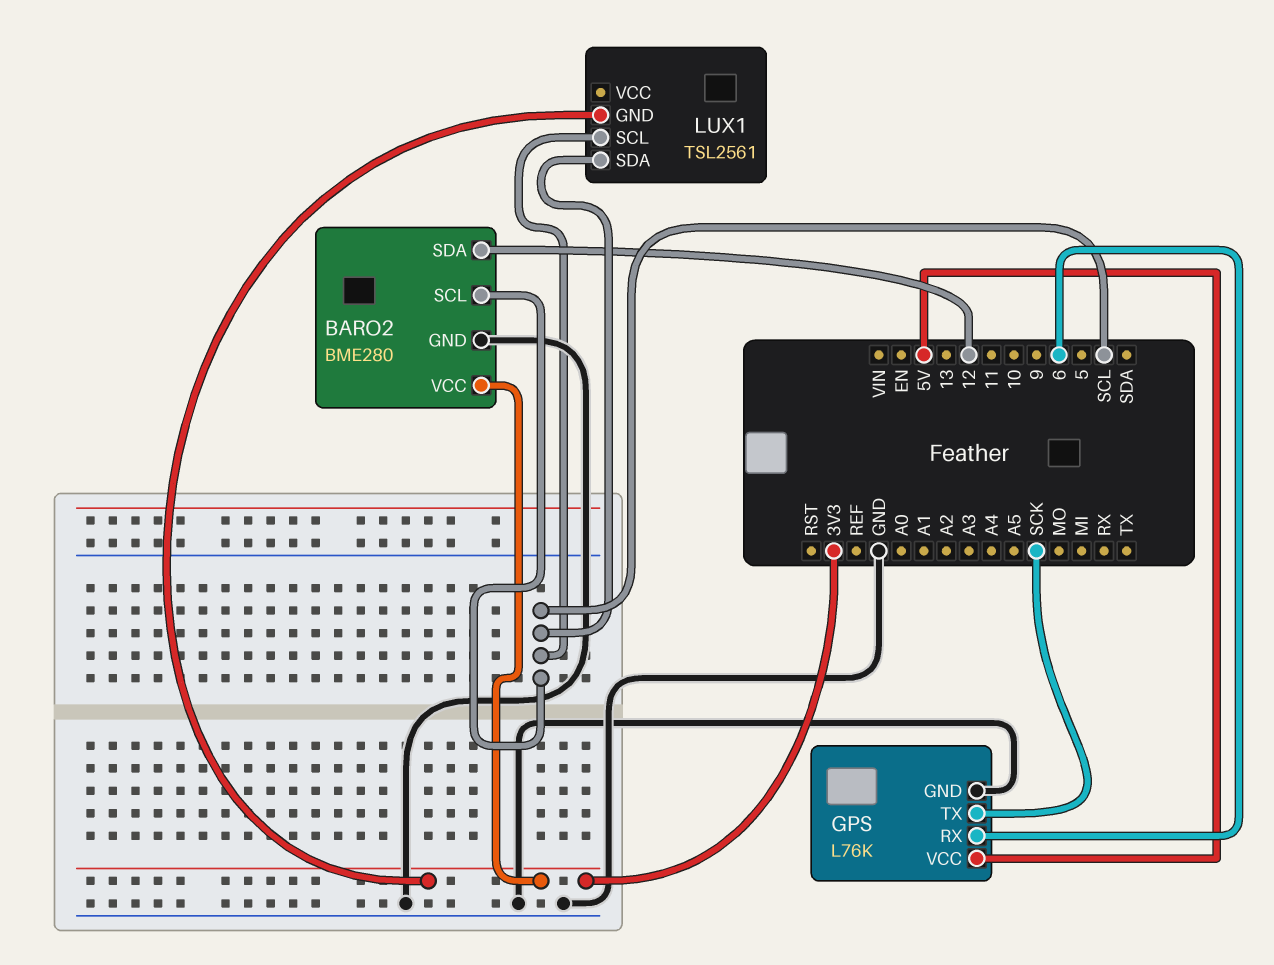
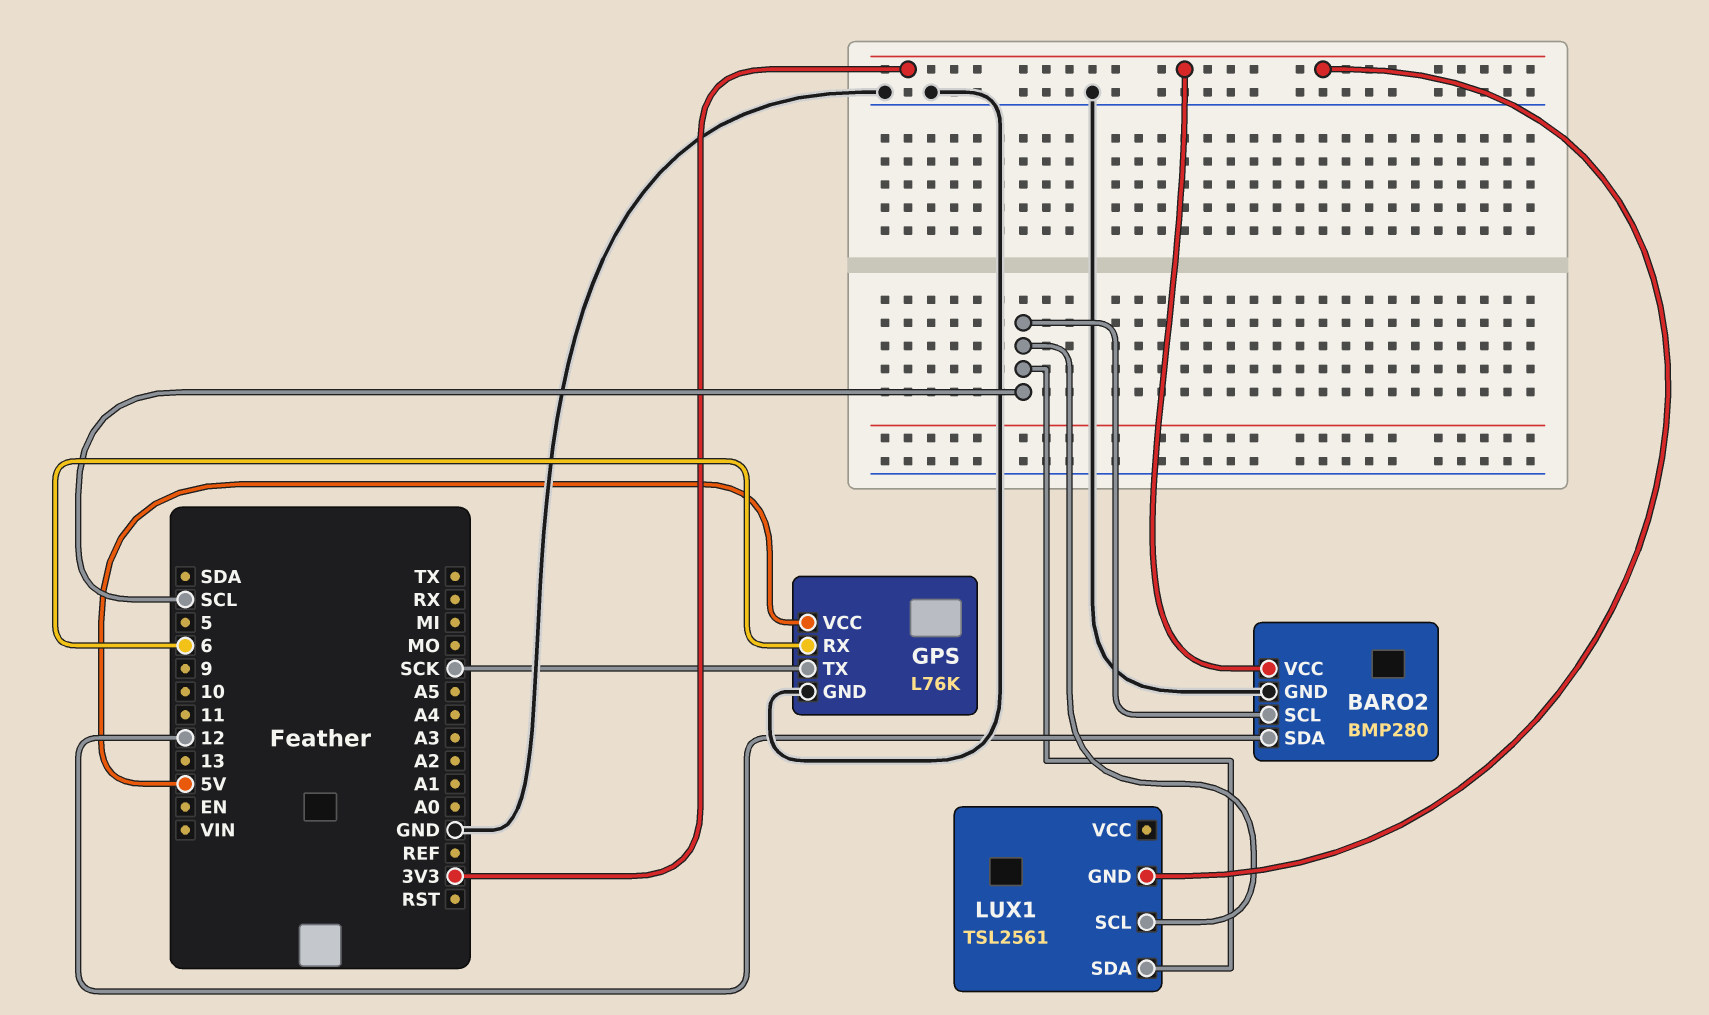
BARO2: BME280 -> BMP280

